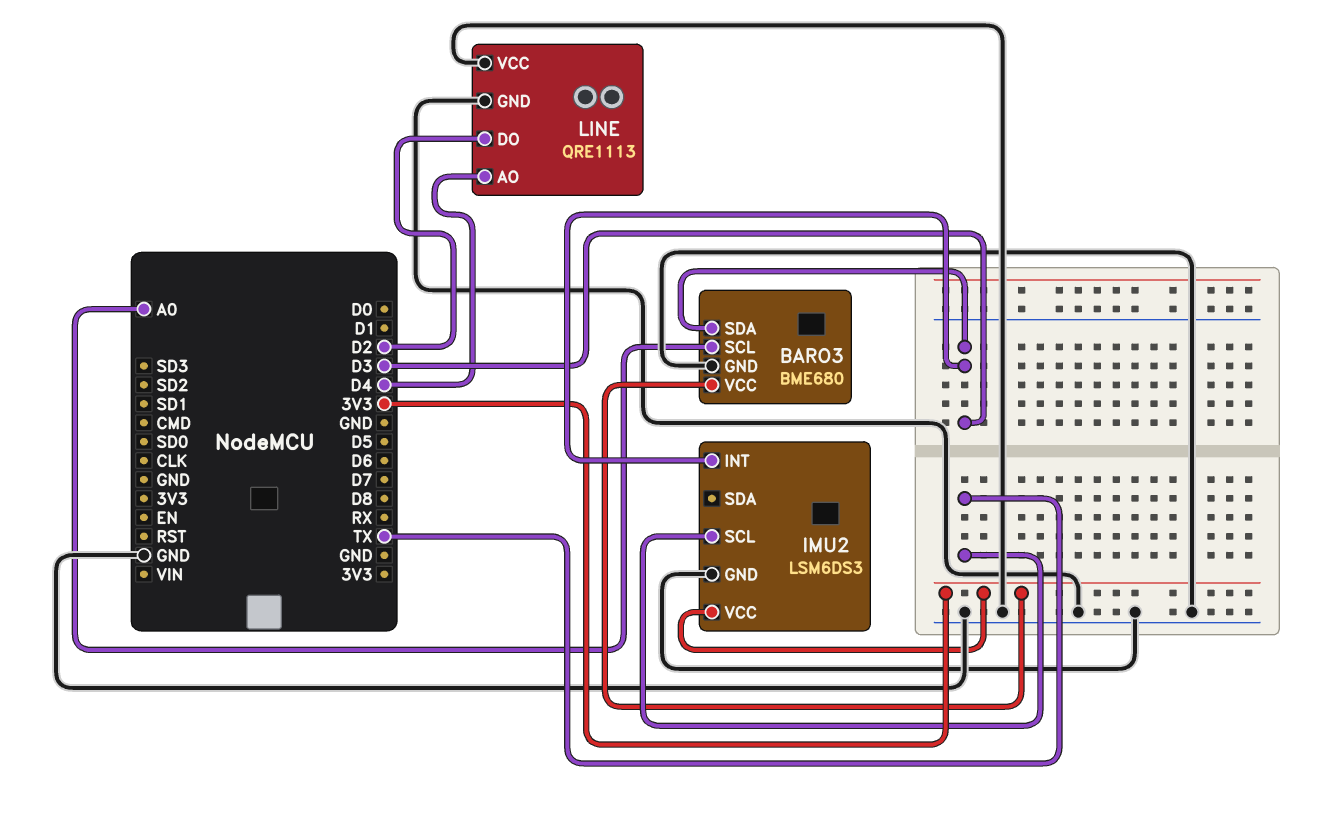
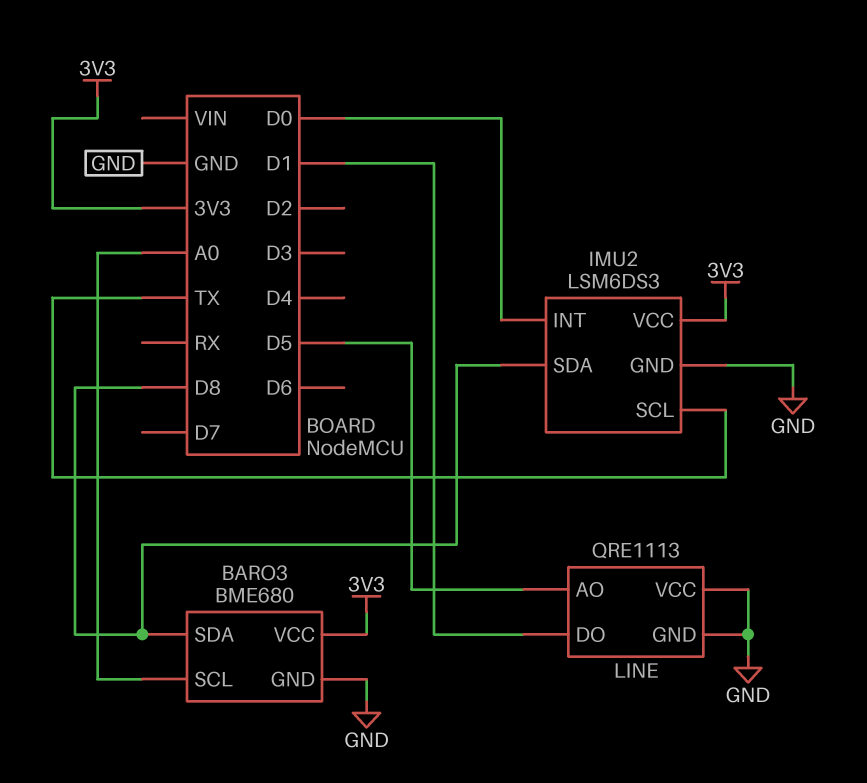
BARO3 pin SDA: D3 -> D8
IMU2 pin INT: D3 -> D0
IMU2 pin SDA: none -> D8
LINE pin AO: D4 -> D5
LINE pin DO: D2 -> D1

